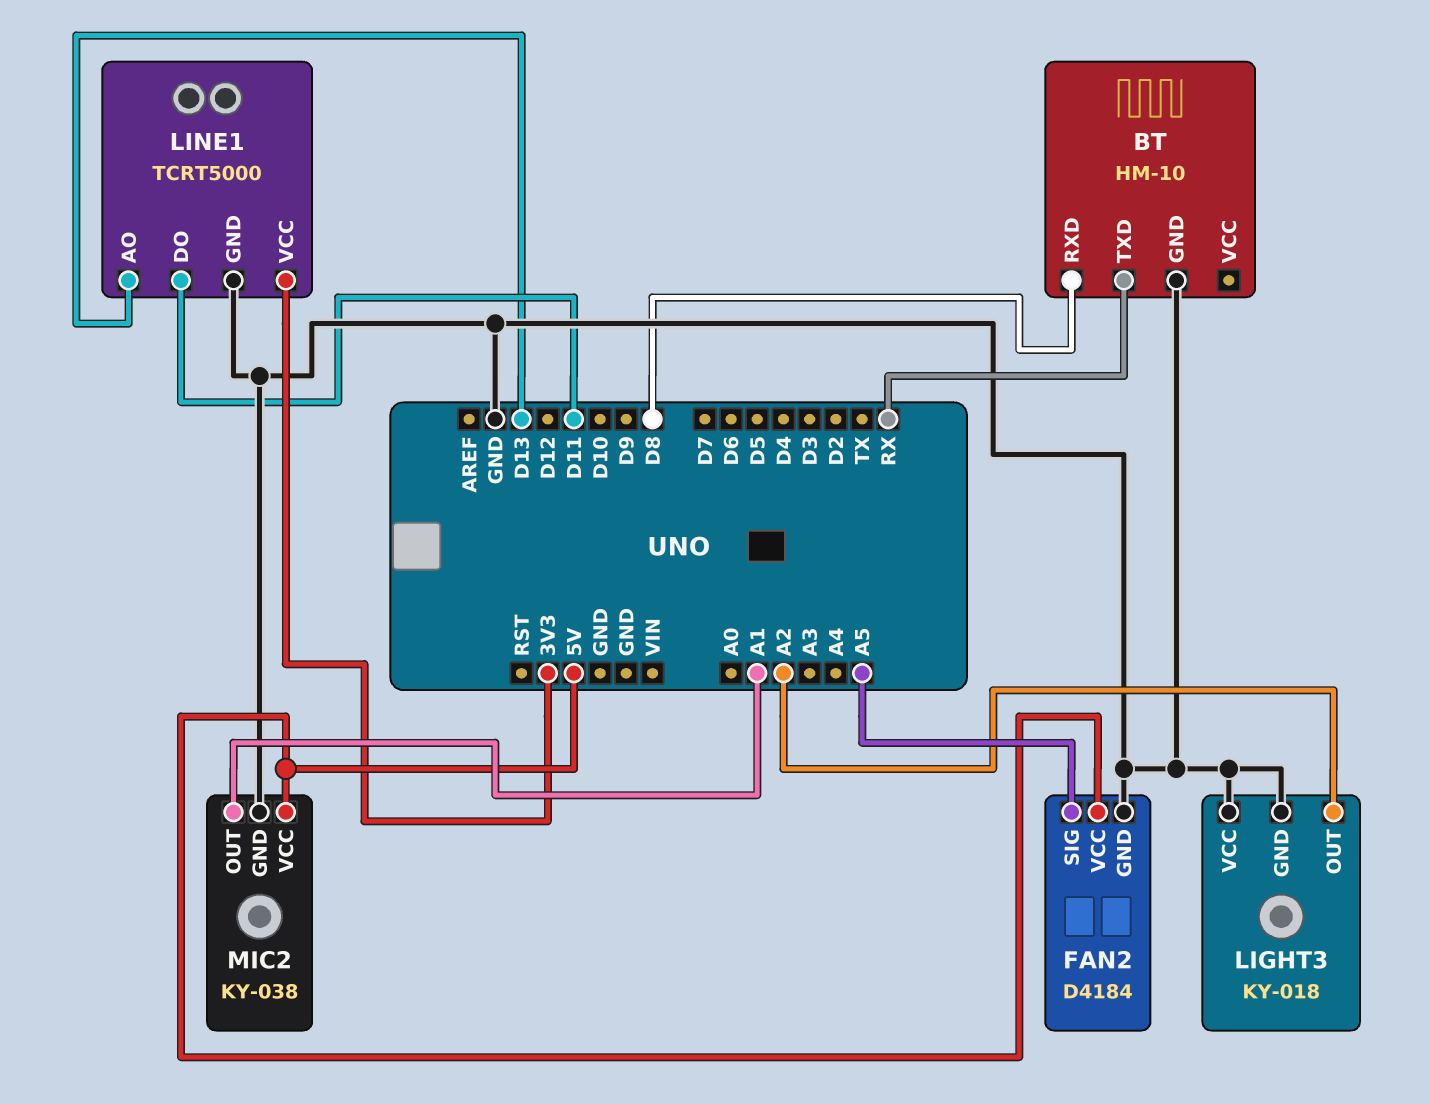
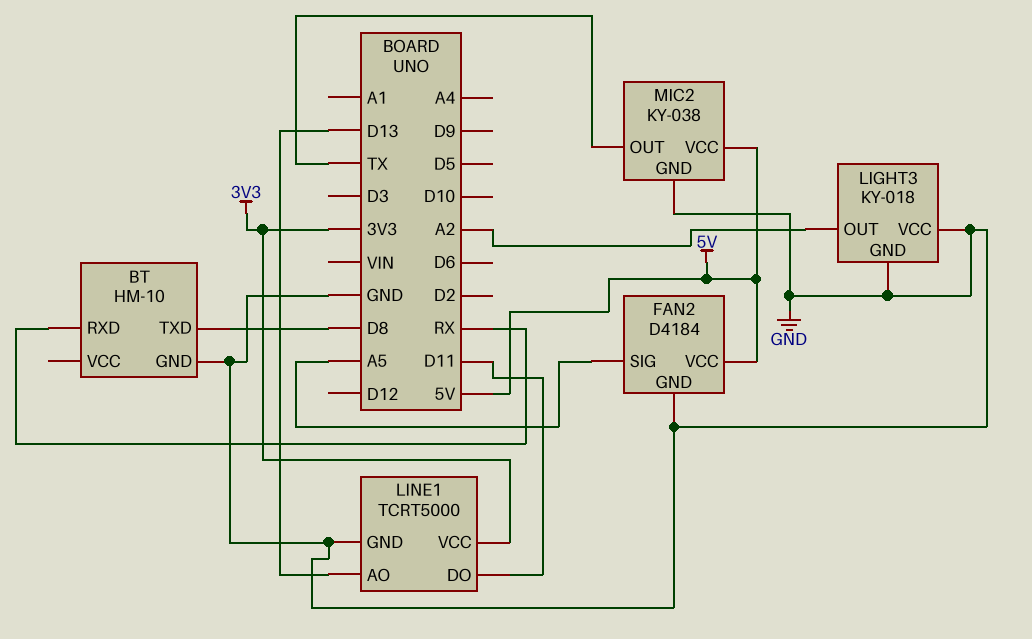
BT pin RXD: D8 -> RX
BT pin TXD: RX -> D8
MIC2 pin OUT: A1 -> TX

